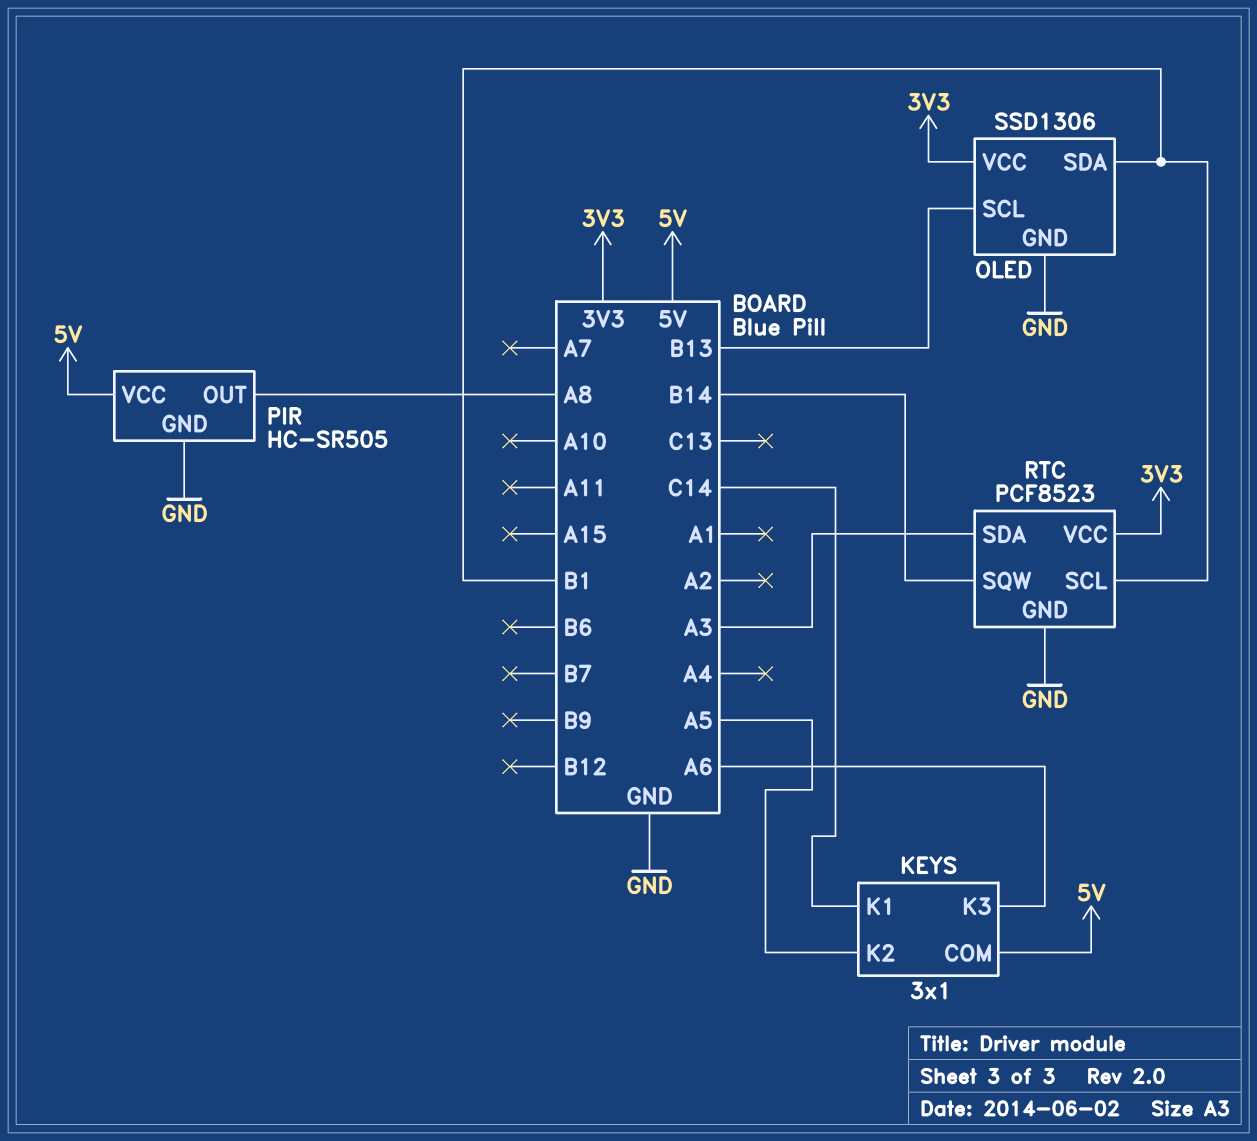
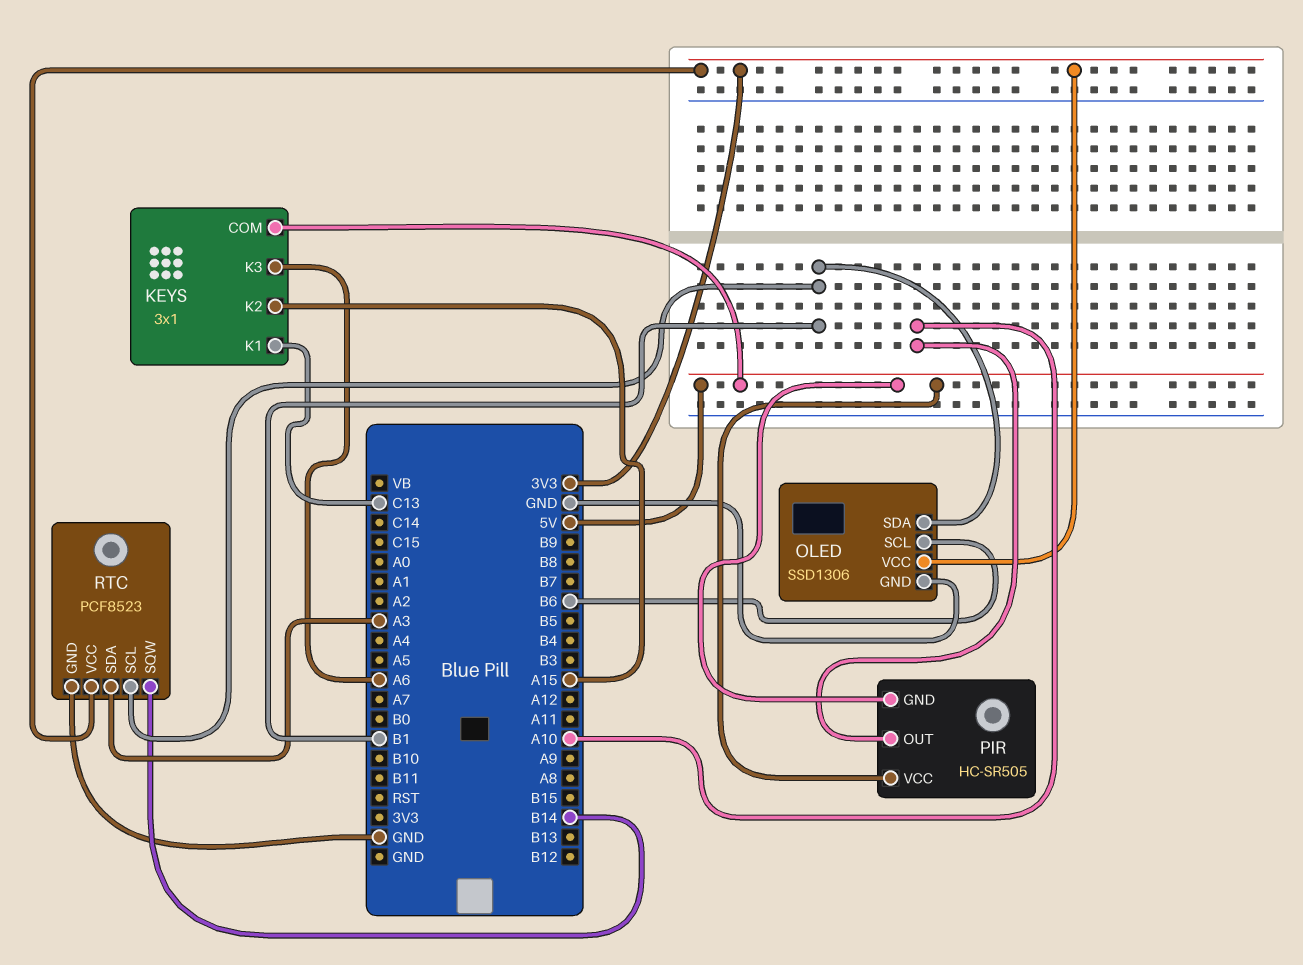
KEYS pin K1: C14 -> C13
KEYS pin K2: A5 -> A15
OLED pin SCL: B13 -> B6
PIR pin GND: GND -> 5V
PIR pin OUT: A8 -> A10

